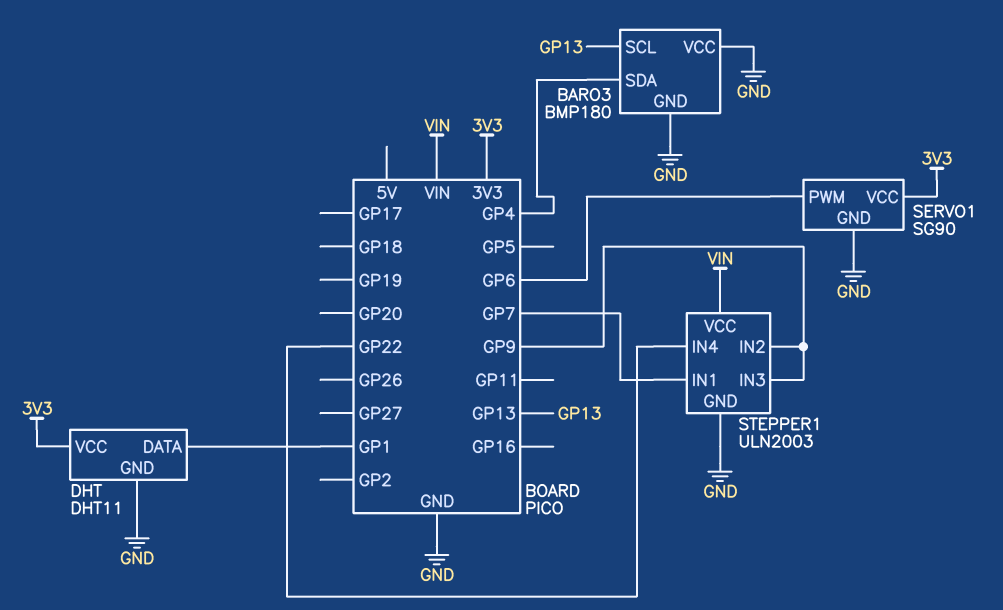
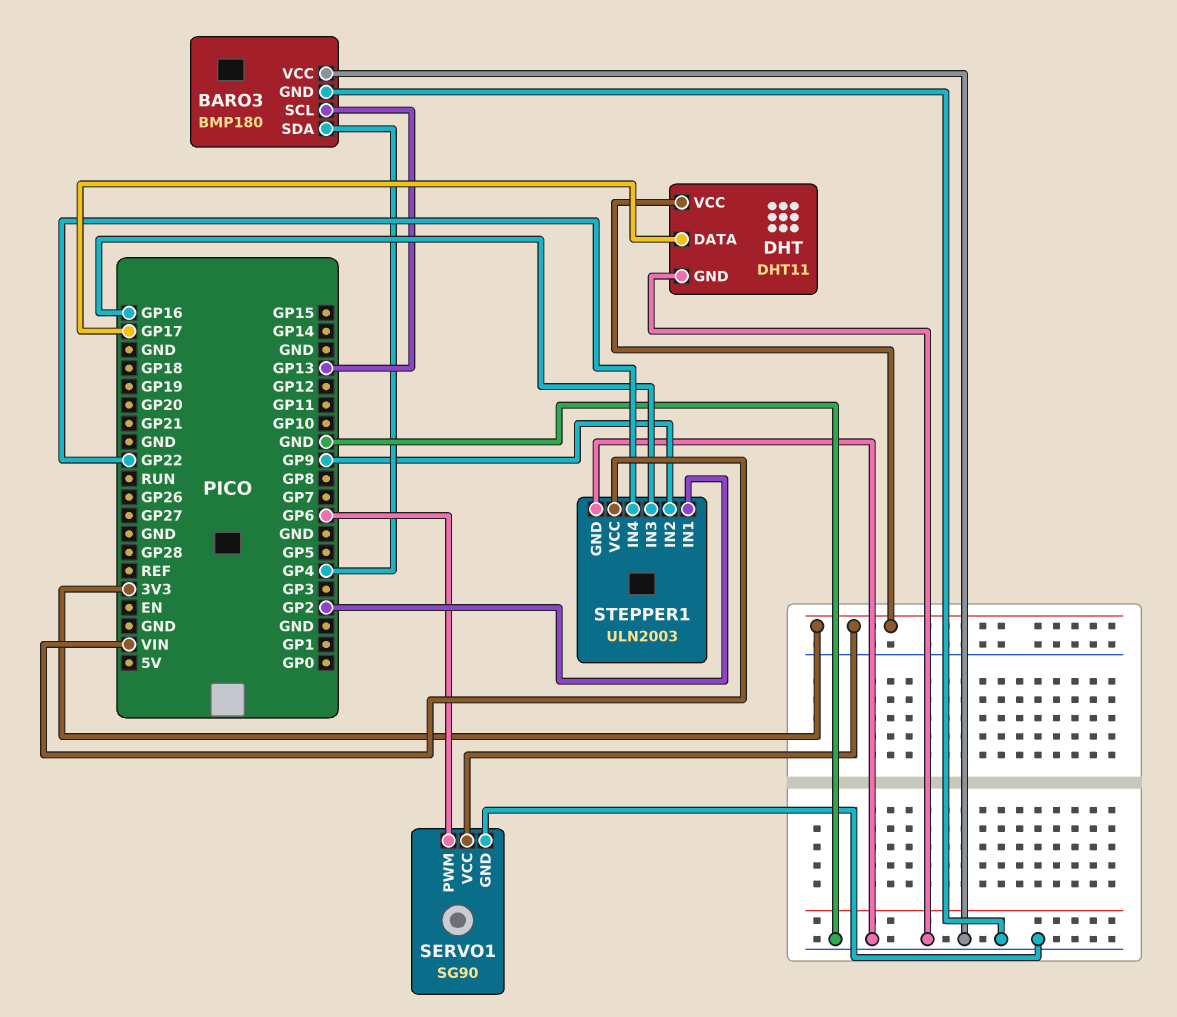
DHT pin DATA: GP1 -> GP17
STEPPER1 pin IN1: GP7 -> GP2
STEPPER1 pin IN3: GP9 -> GP16

